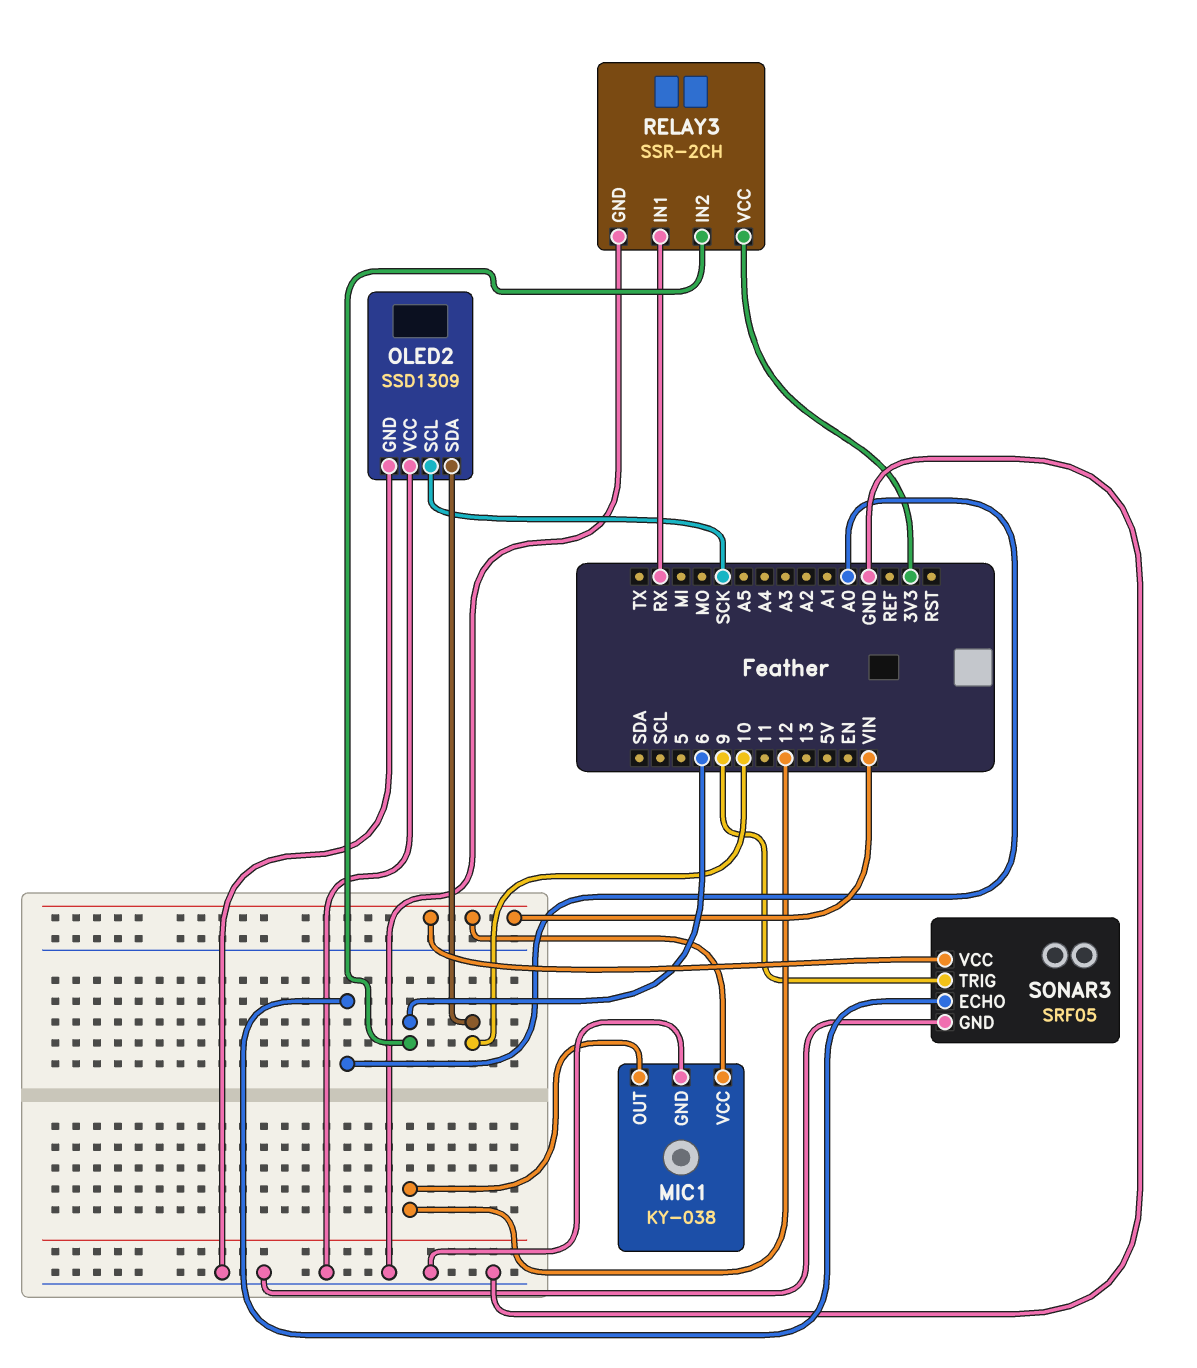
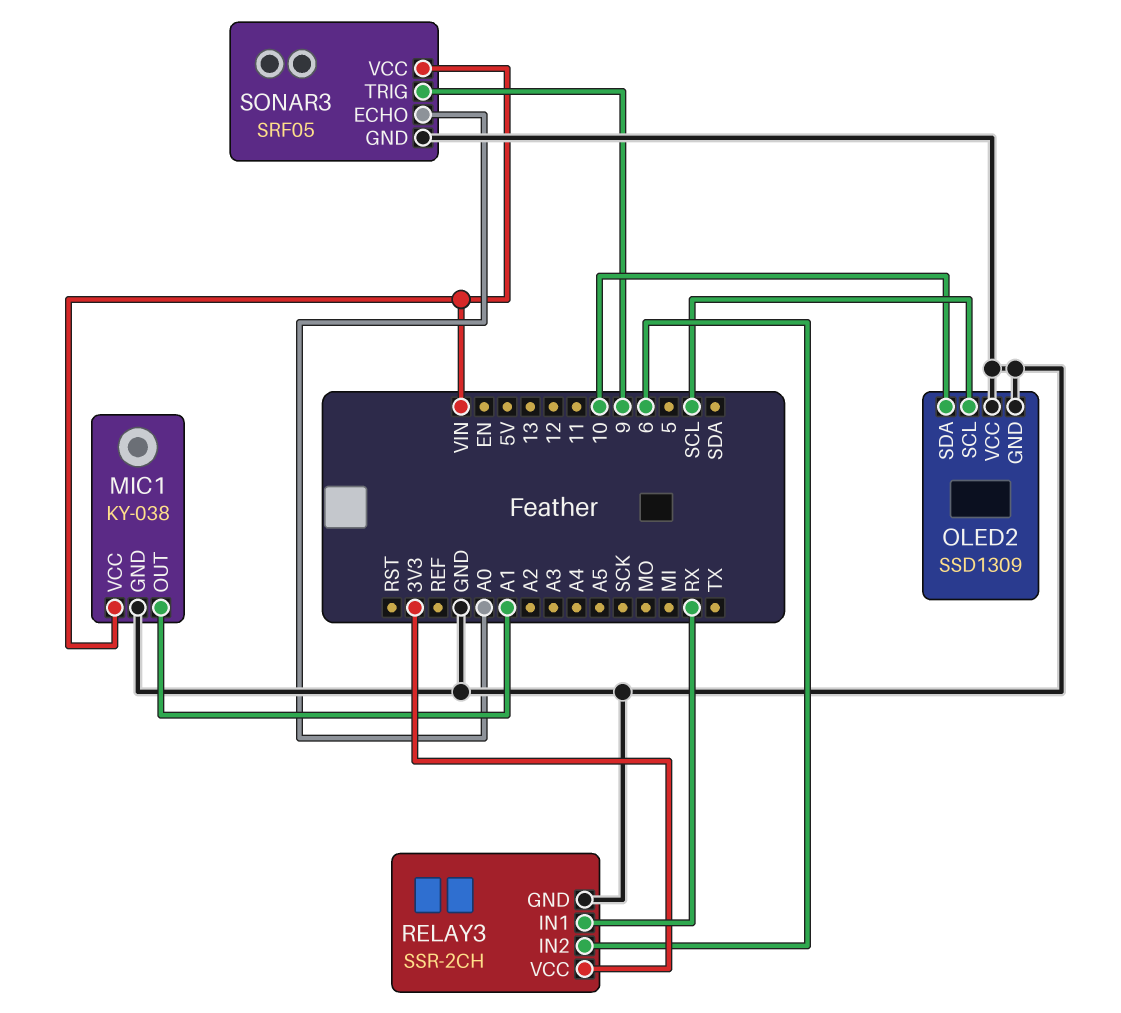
MIC1 pin OUT: 12 -> A1
OLED2 pin SCL: SCK -> SCL

